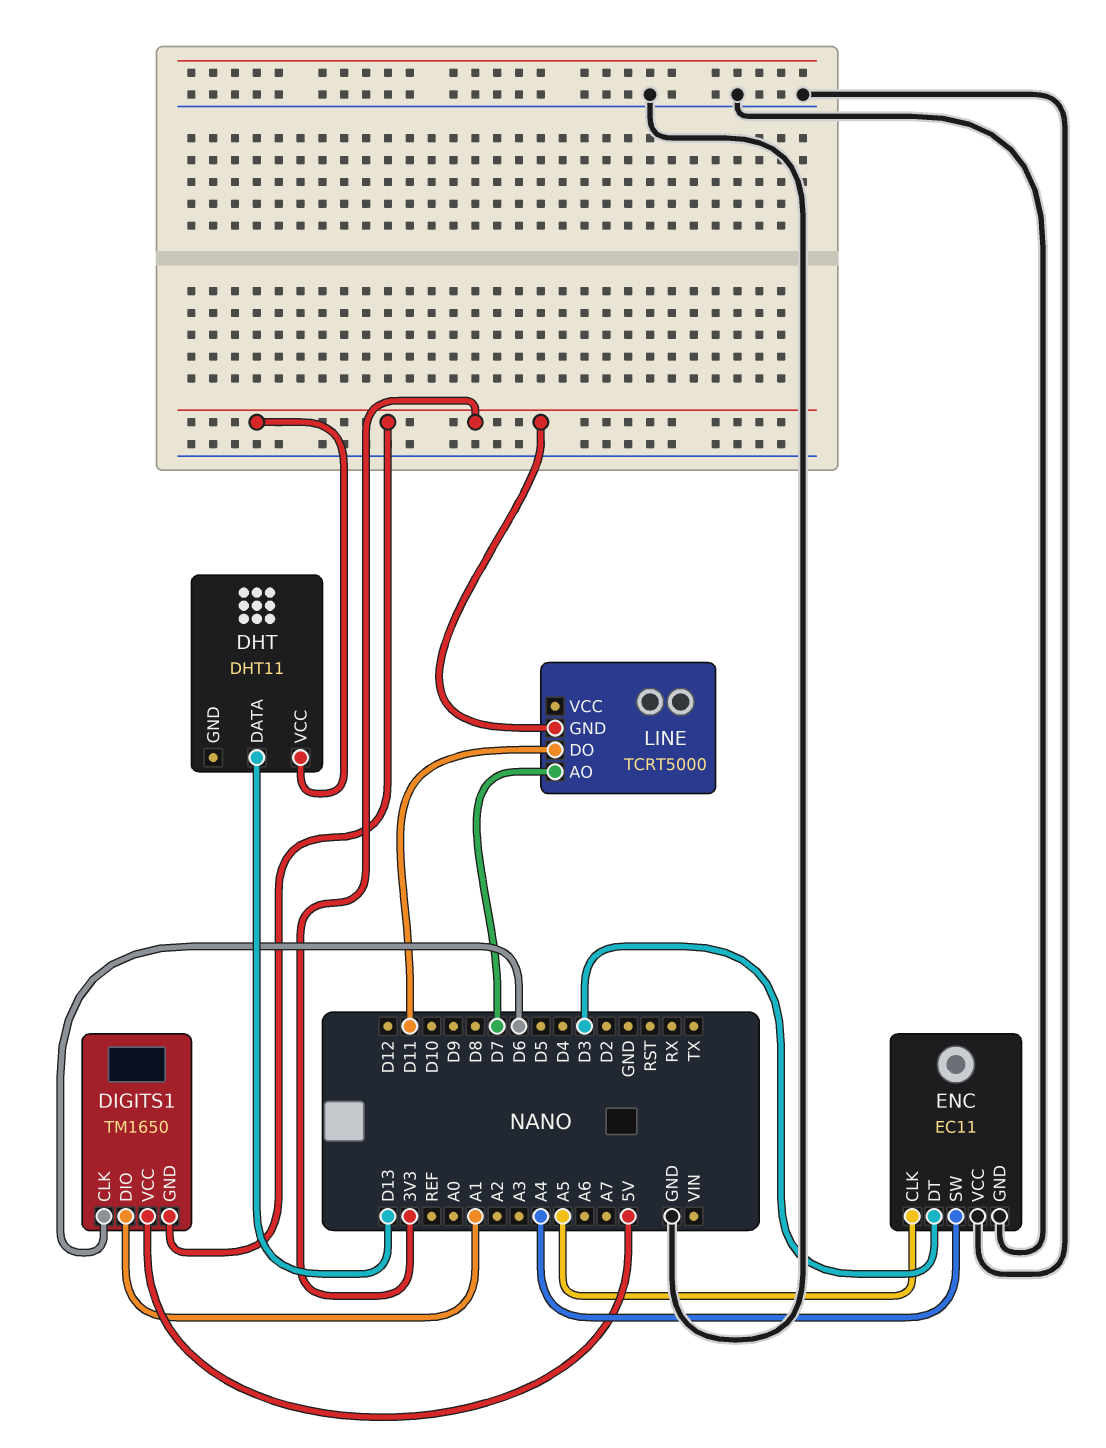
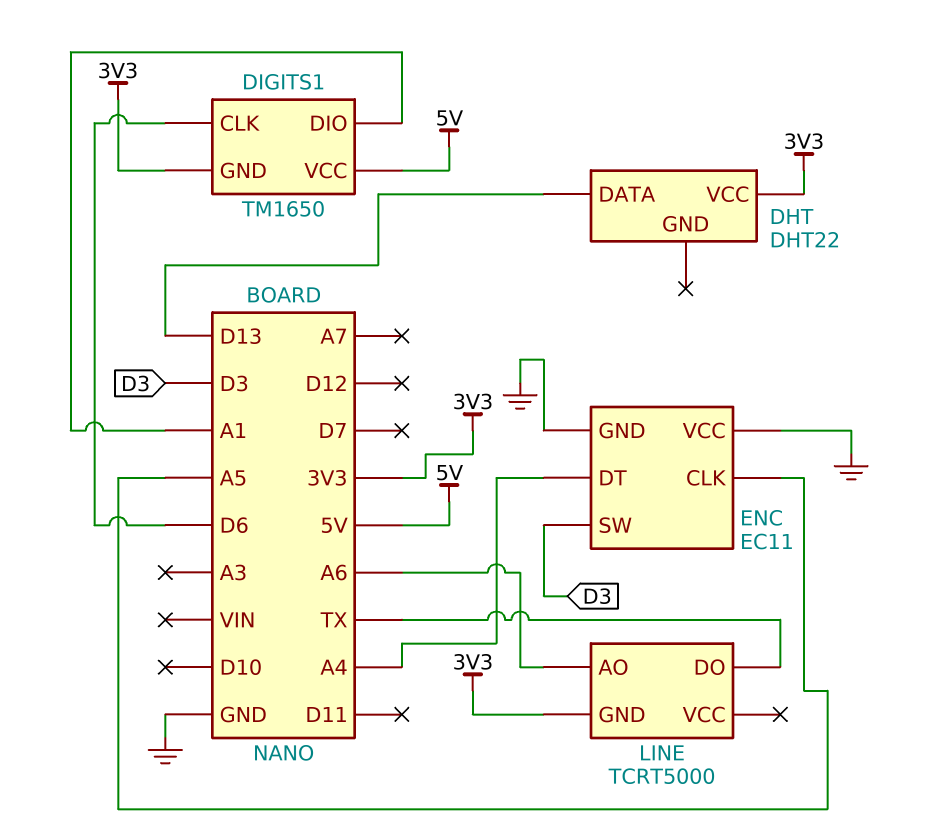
DHT: DHT11 -> DHT22
ENC pin DT: D3 -> A4
ENC pin SW: A4 -> D3
LINE pin AO: D7 -> A6
LINE pin DO: D11 -> TX

